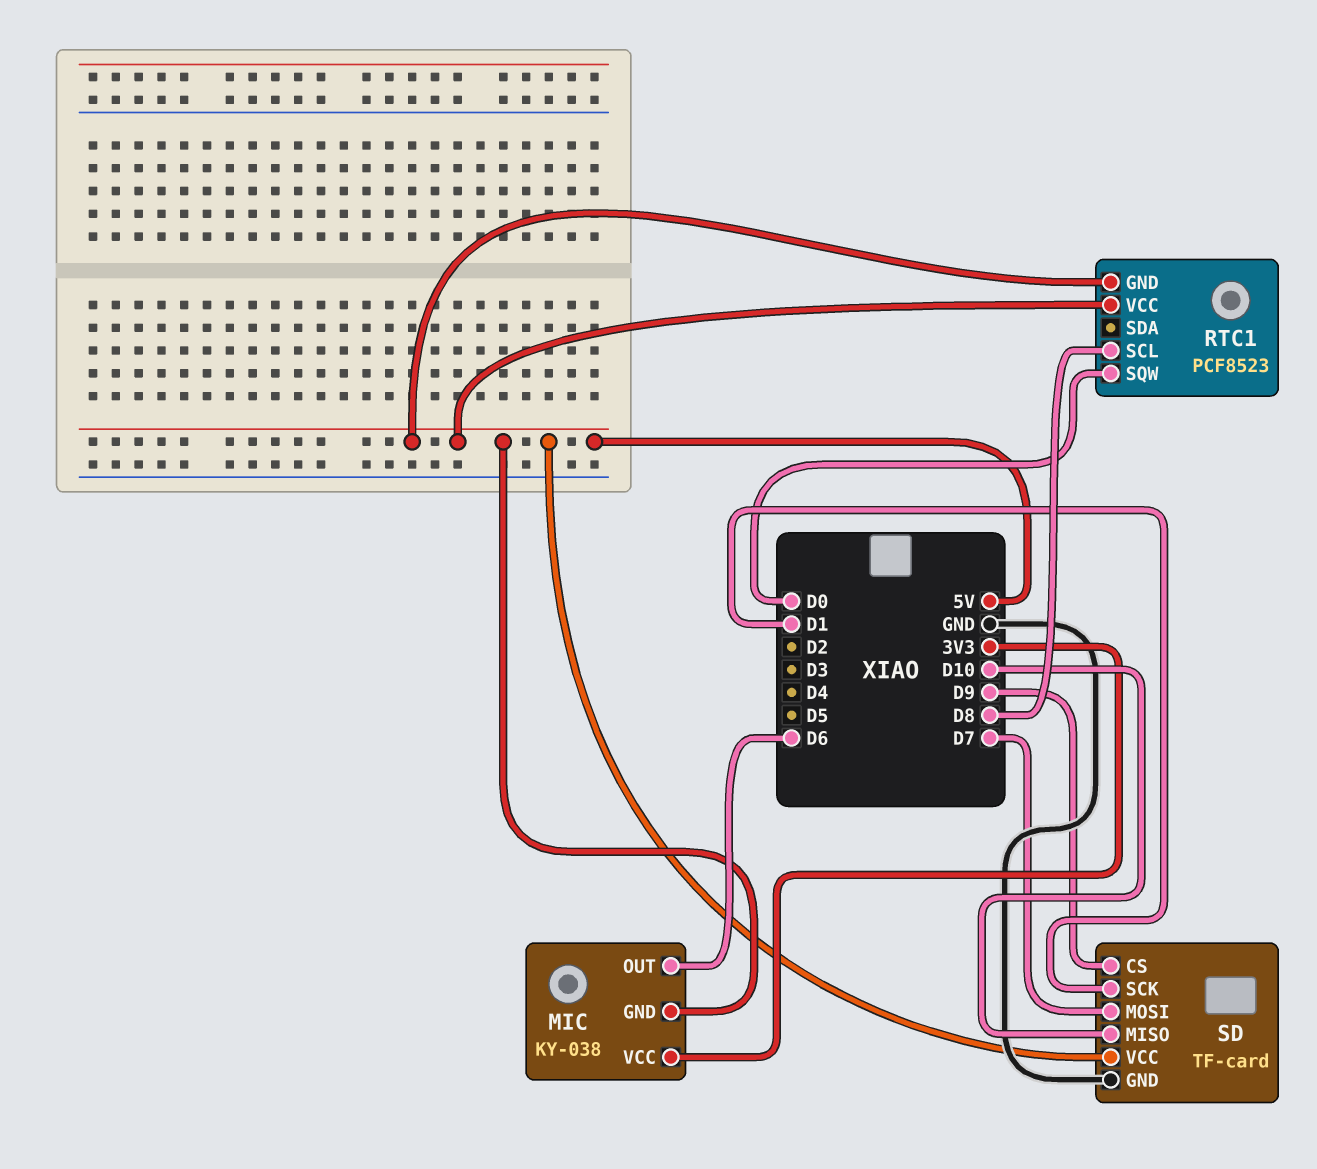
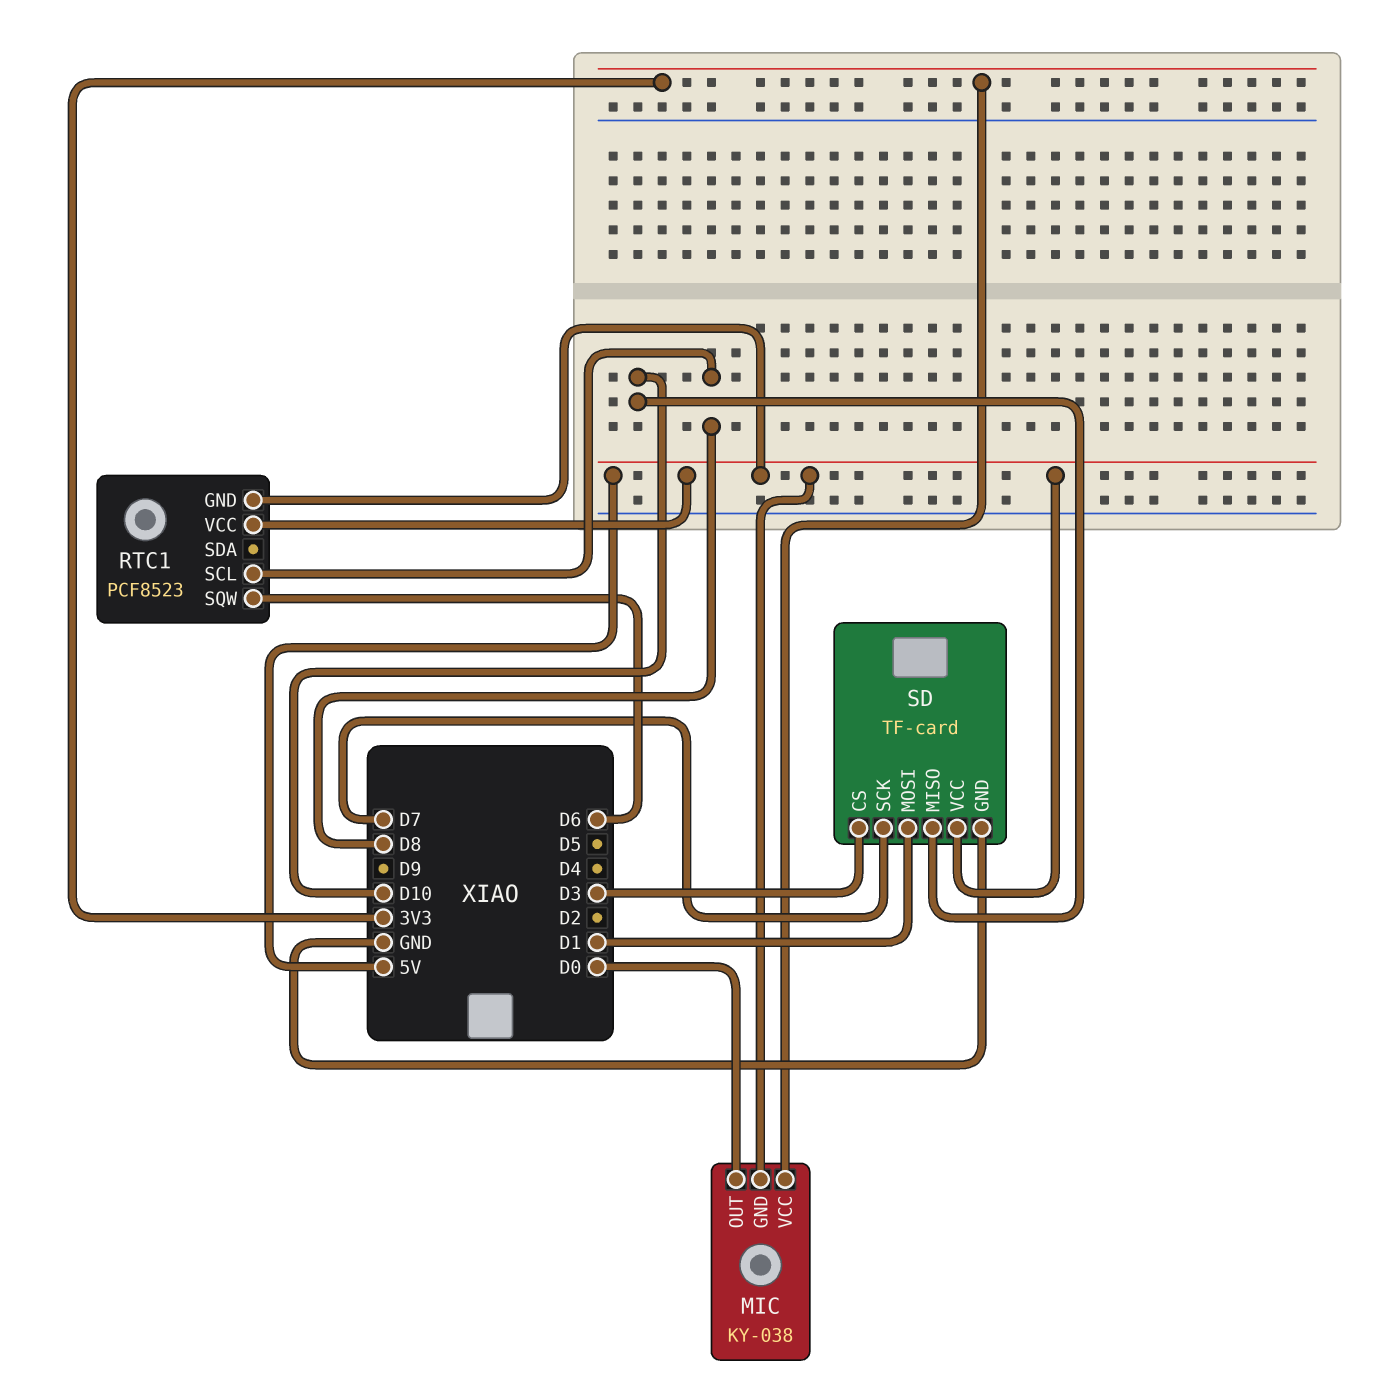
MIC pin OUT: D6 -> D0
RTC1 pin SQW: D0 -> D6
SD pin CS: D9 -> D3
SD pin MOSI: D7 -> D1
SD pin SCK: D1 -> D7

